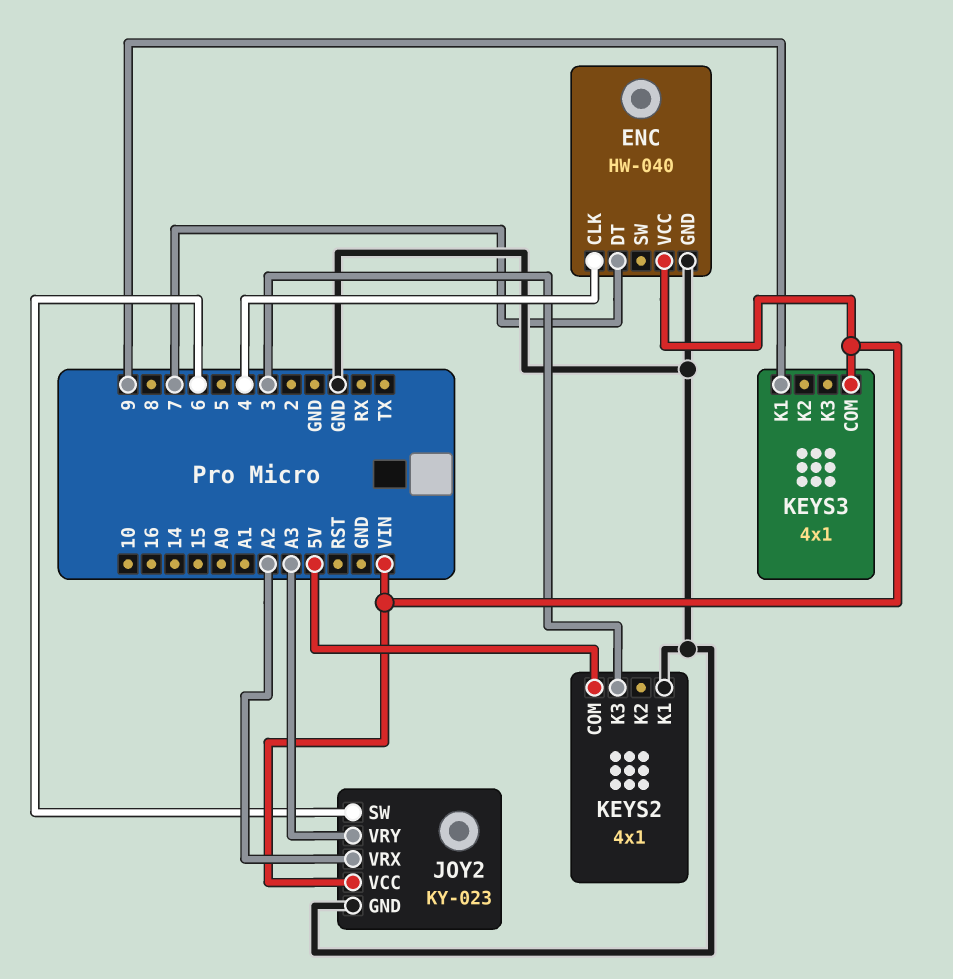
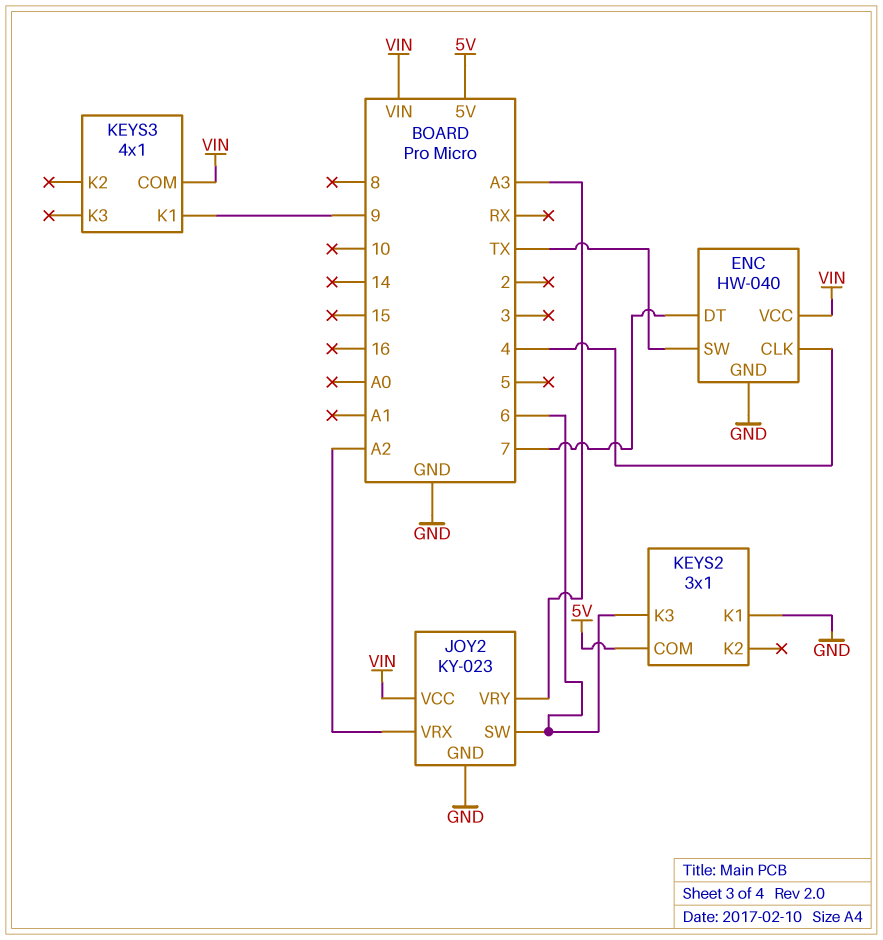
ENC pin SW: none -> TX
KEYS2: 4x1 -> 3x1
KEYS2 pin K3: 3 -> 6

